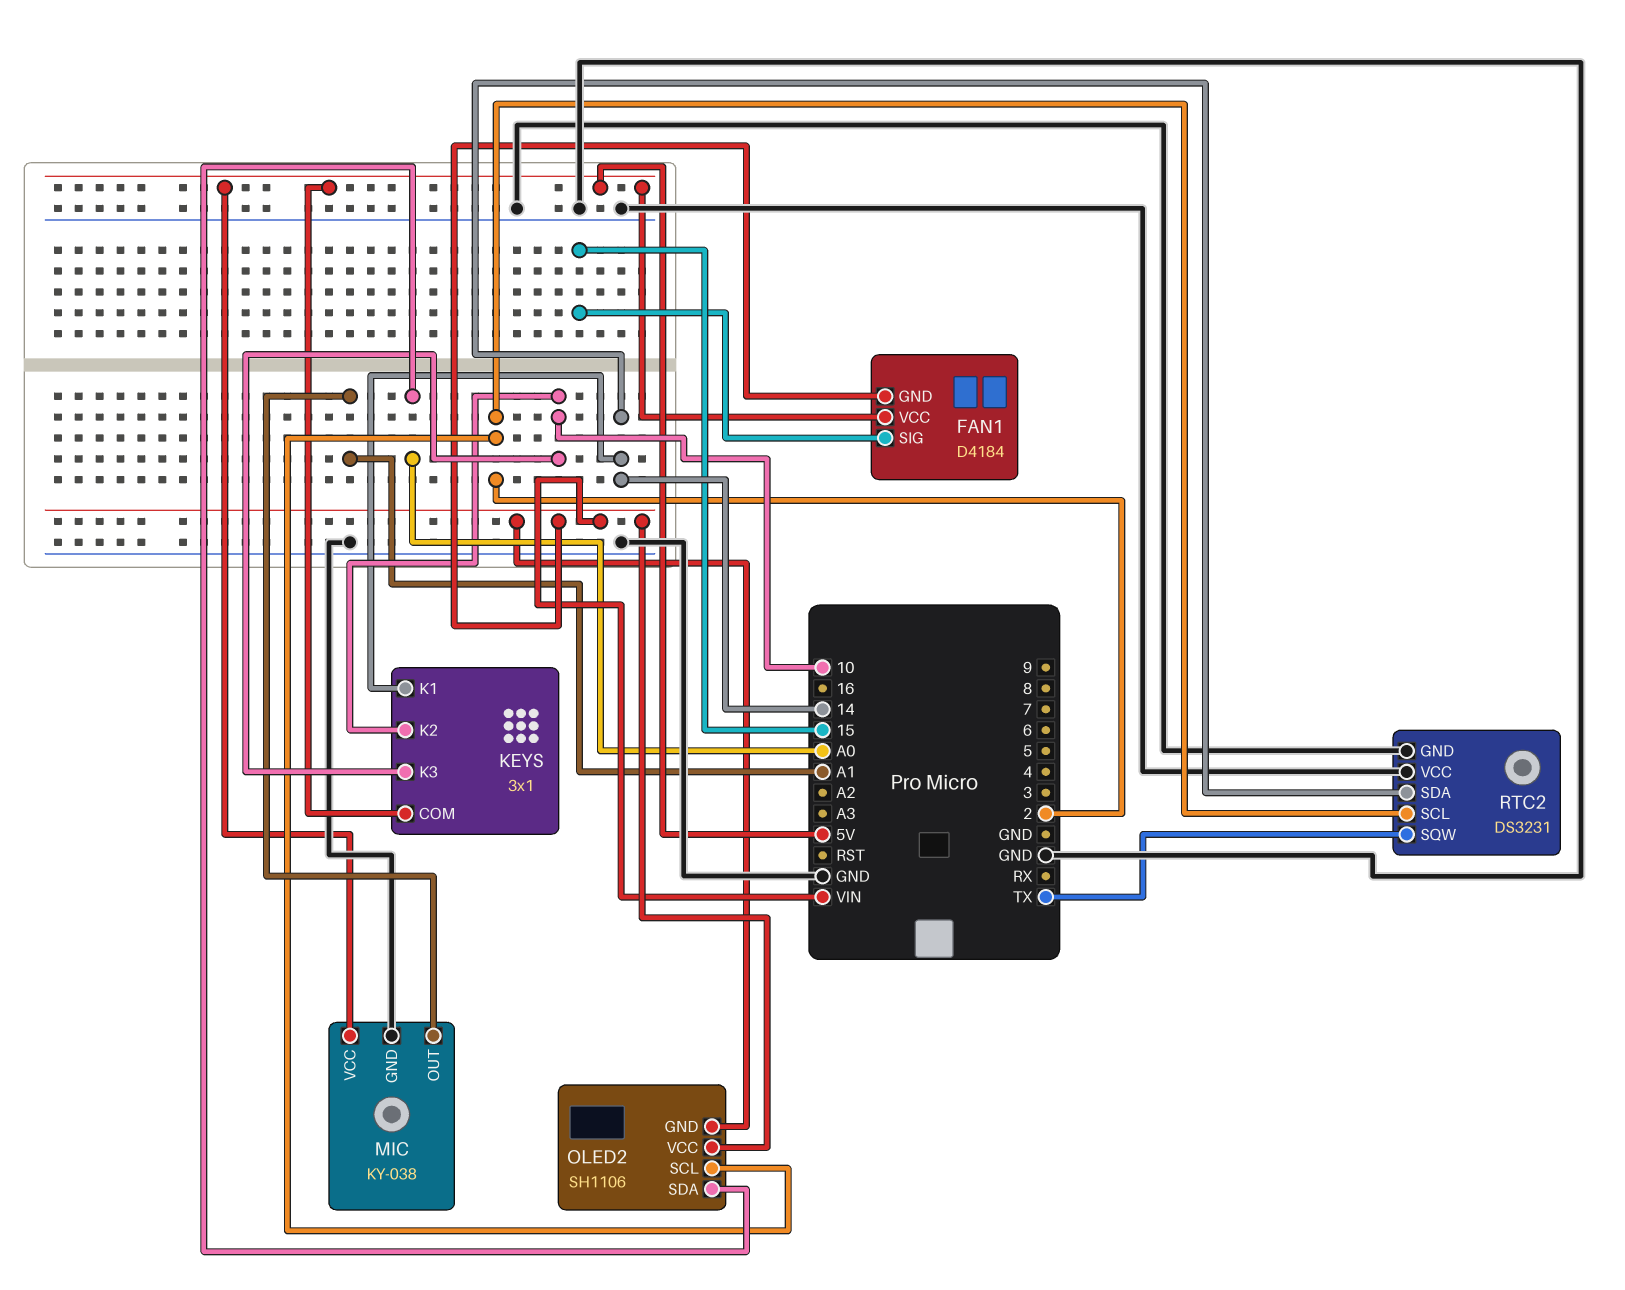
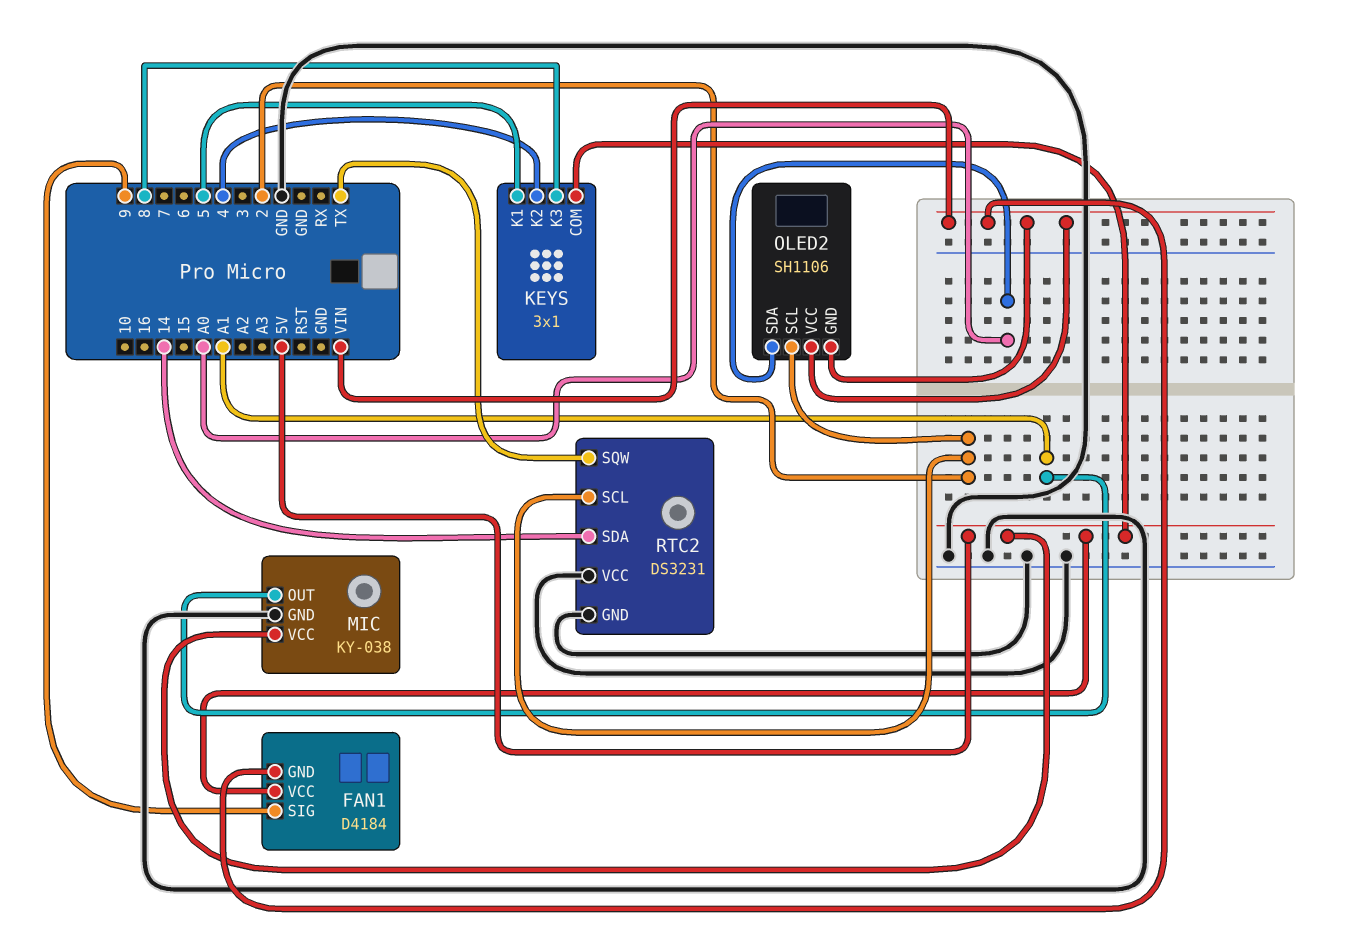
FAN1 pin SIG: 15 -> 9
KEYS pin K1: 14 -> 5
KEYS pin K2: 10 -> 4
KEYS pin K3: 10 -> 8

